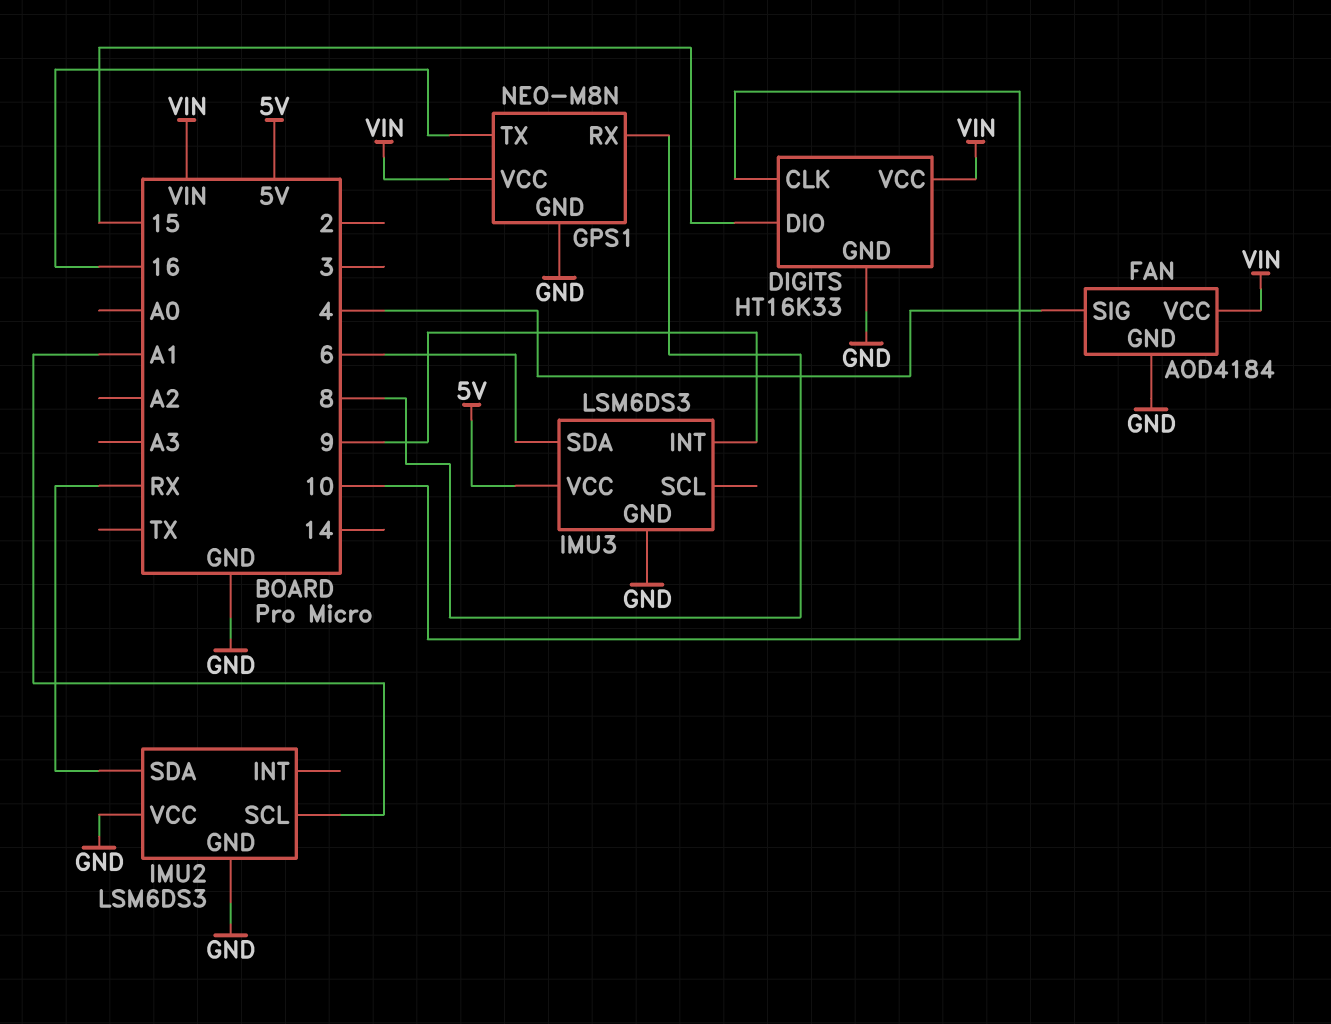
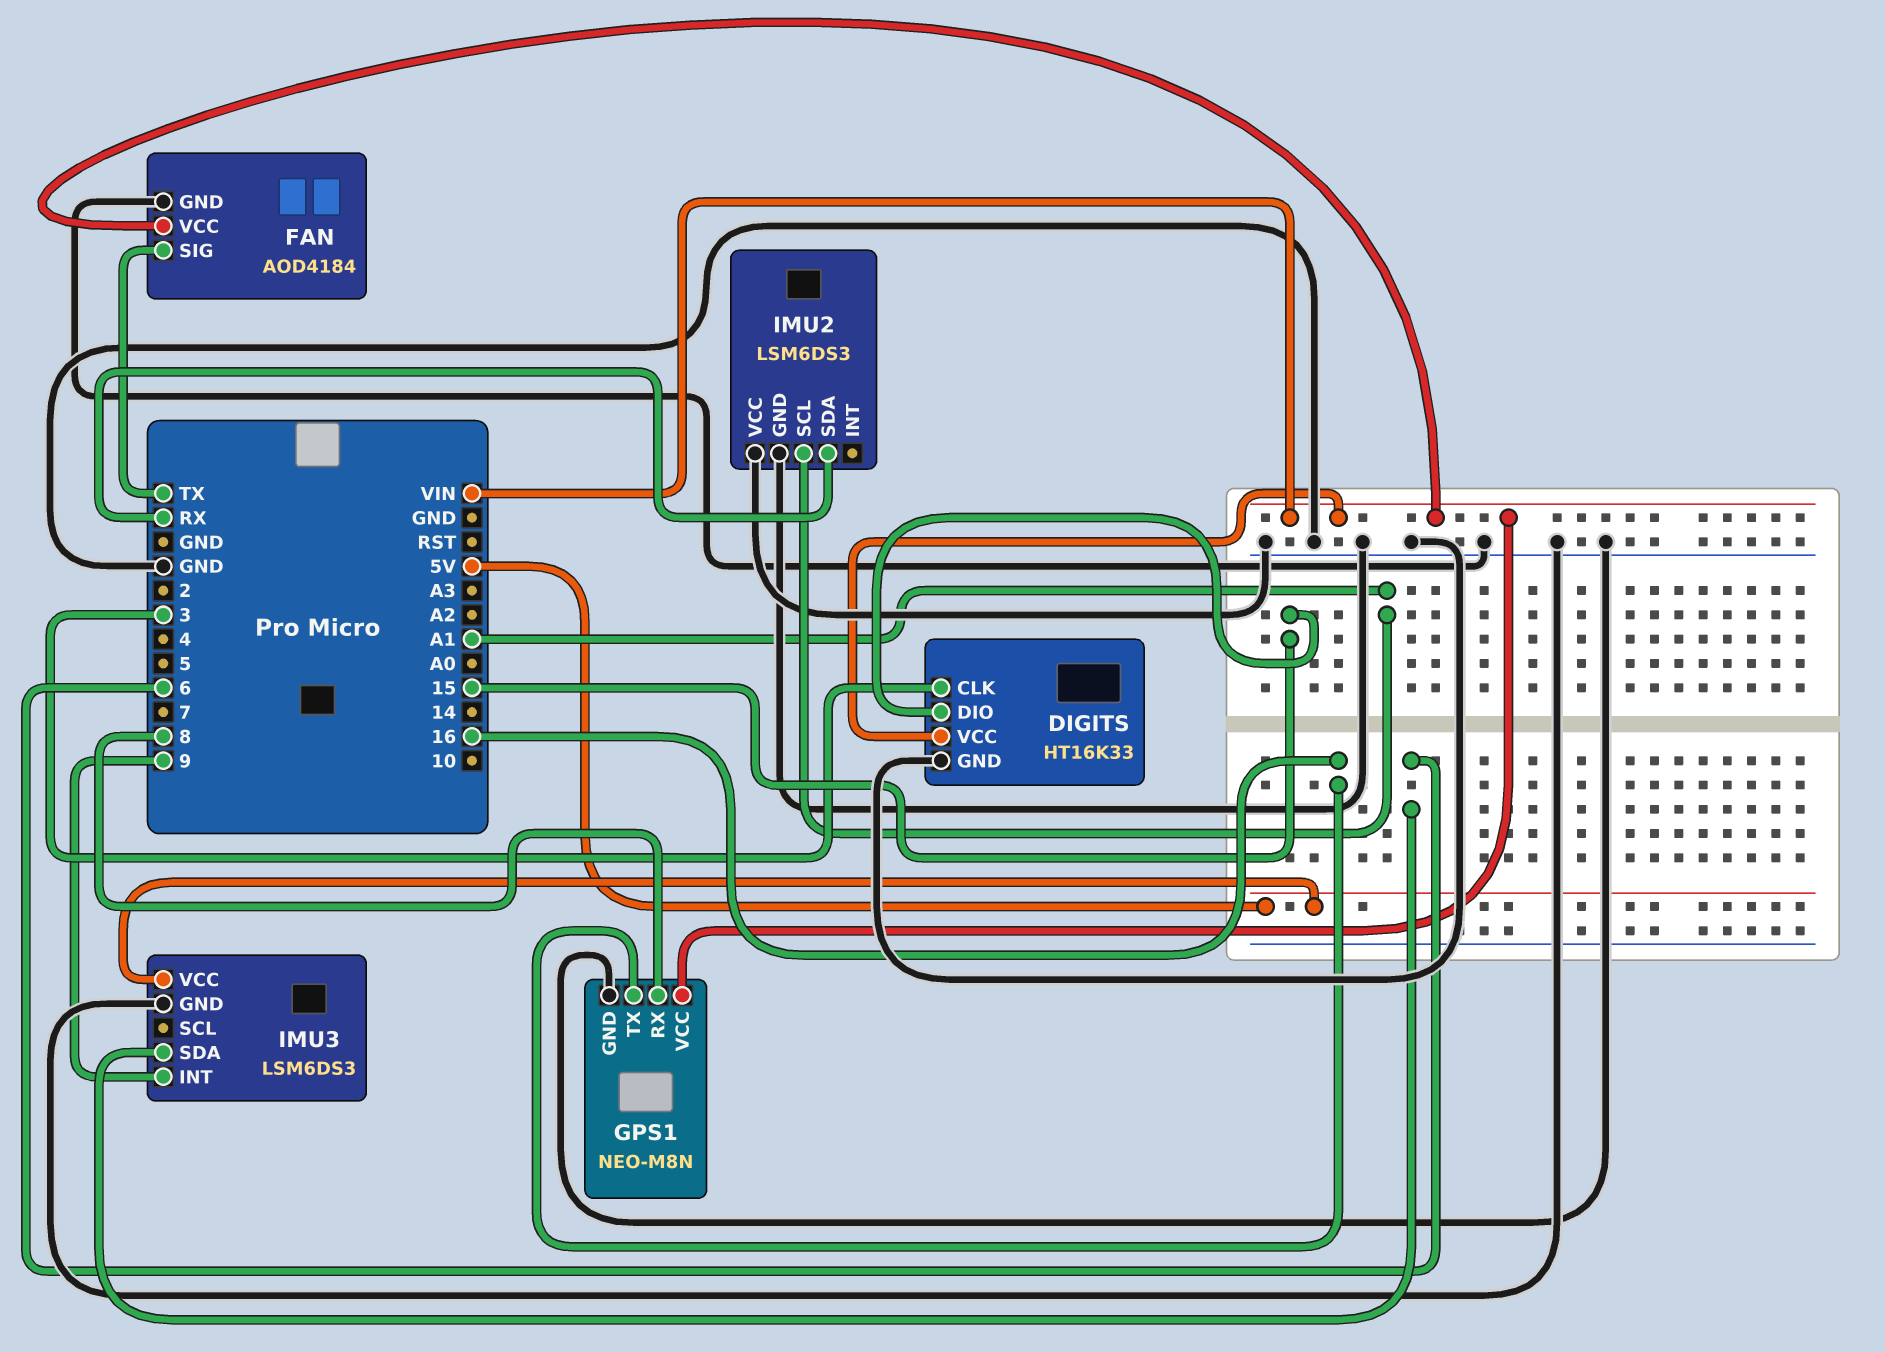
DIGITS pin CLK: 10 -> 3
FAN pin SIG: 4 -> TX

